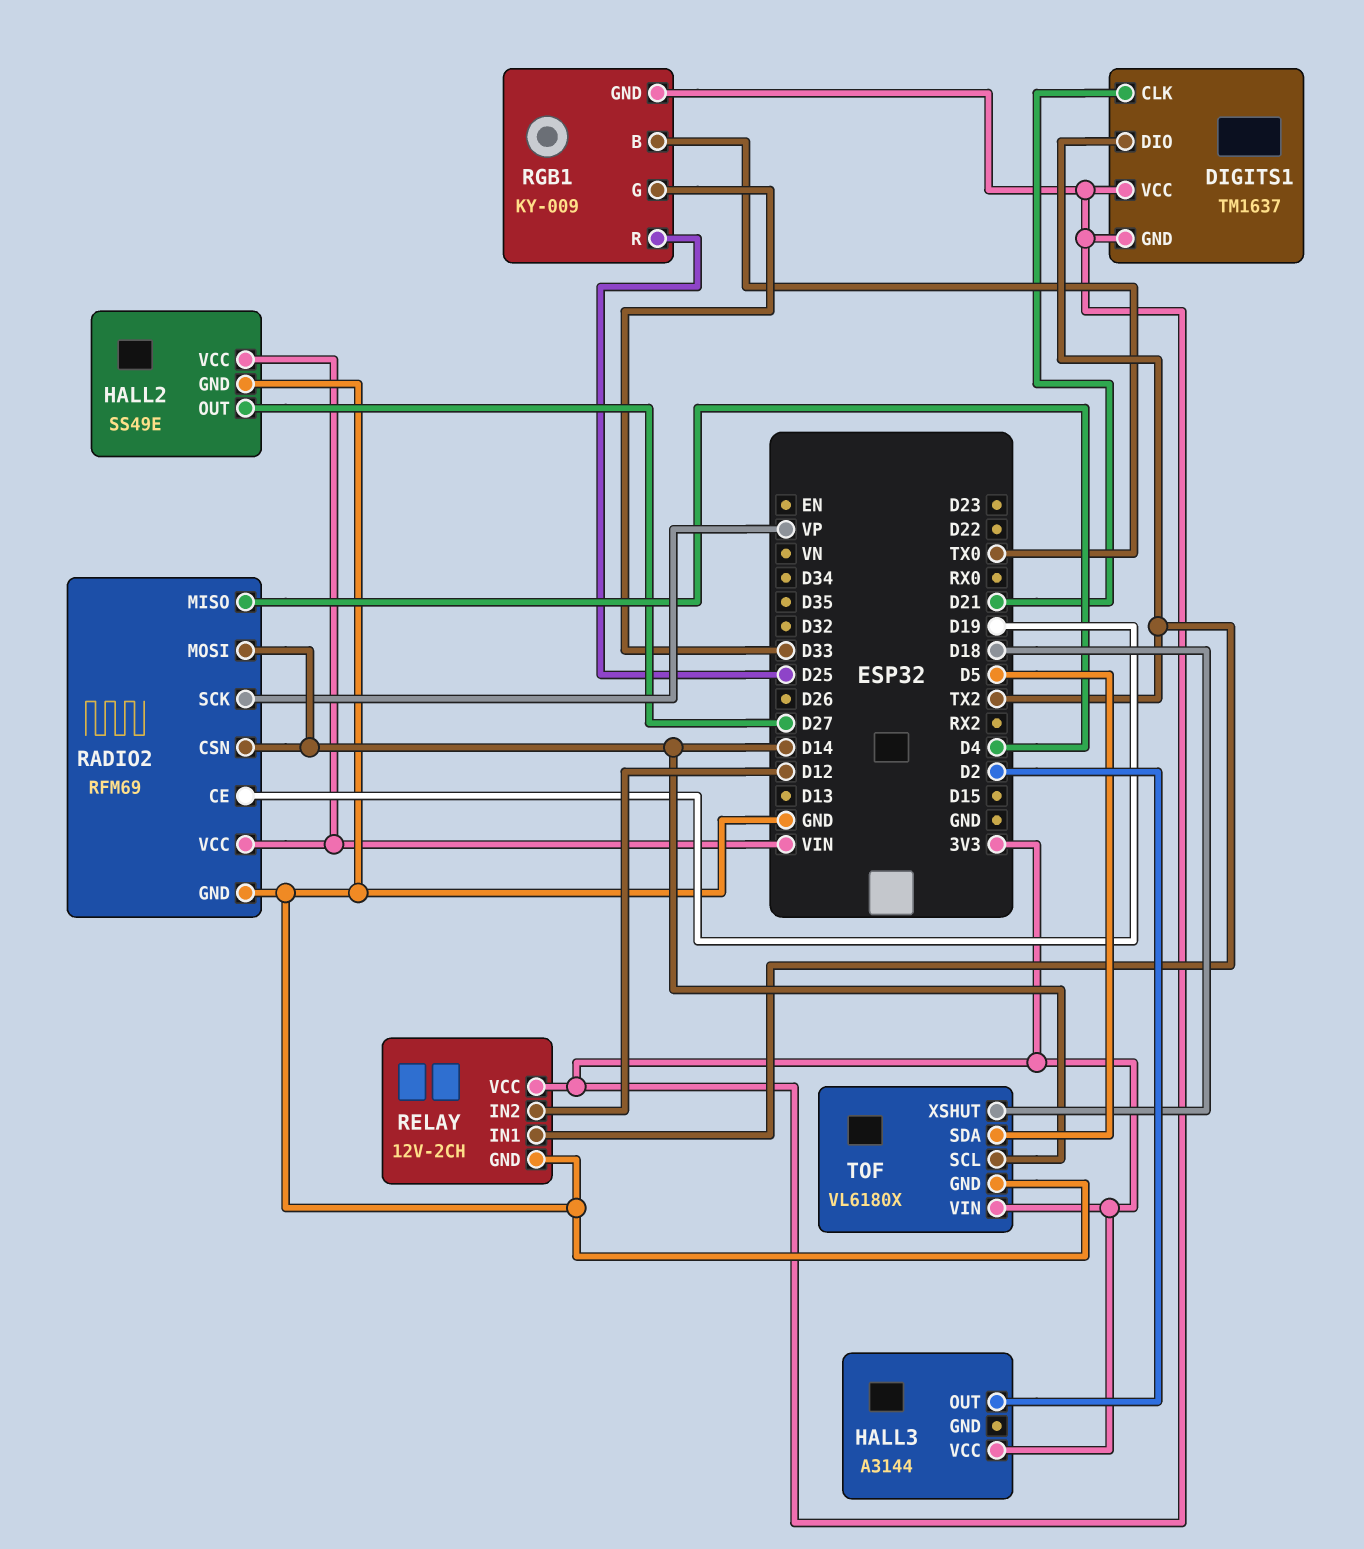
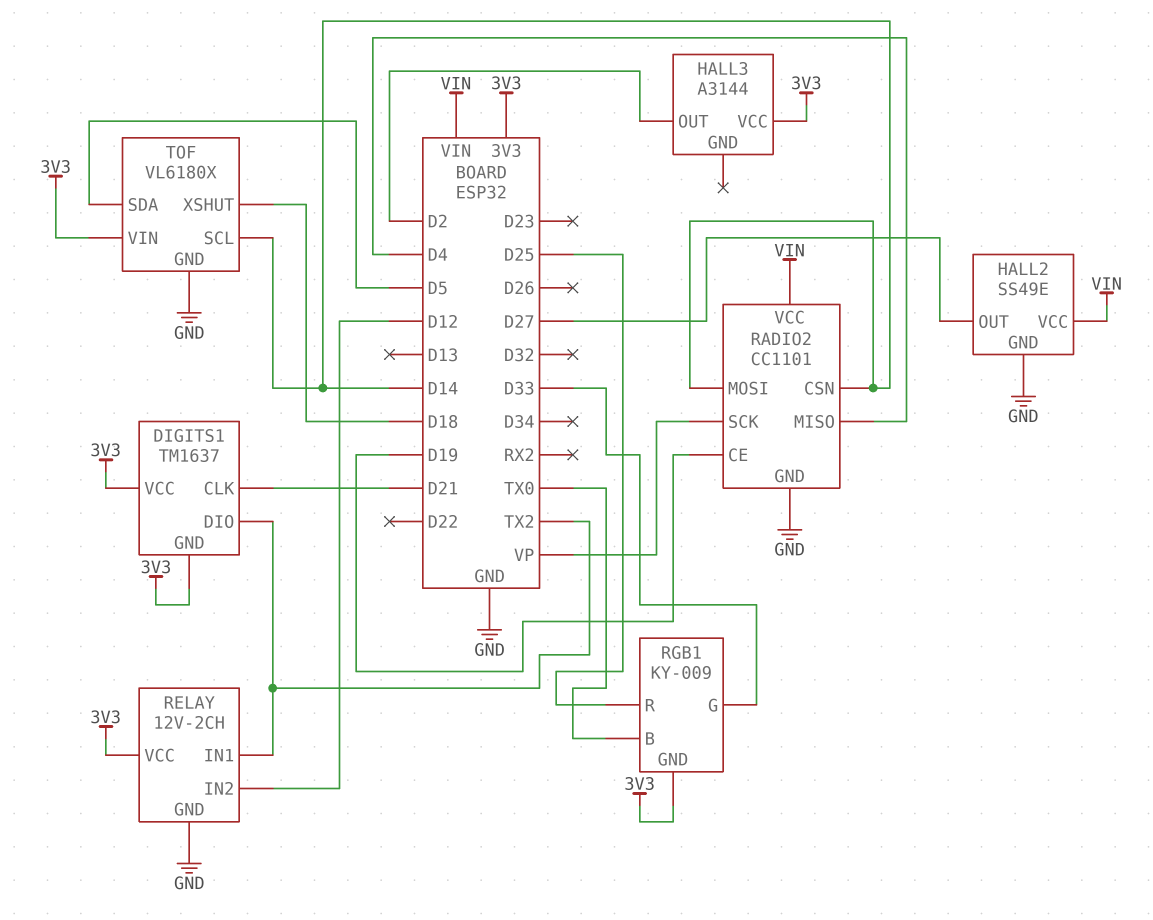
RADIO2: RFM69 -> CC1101

